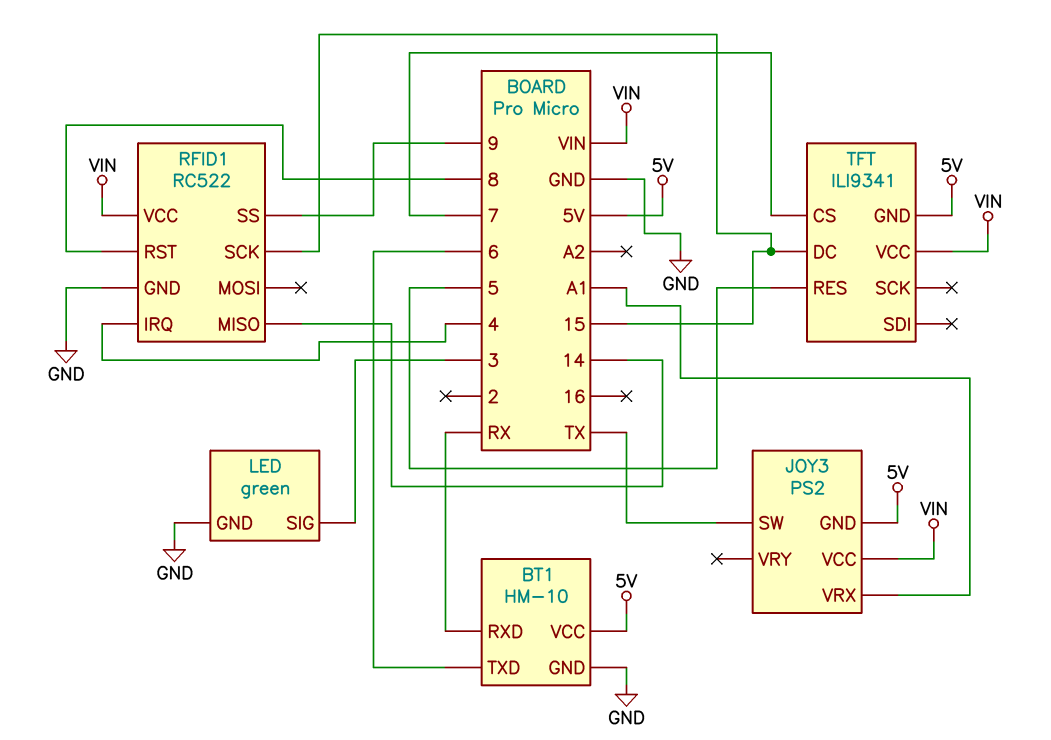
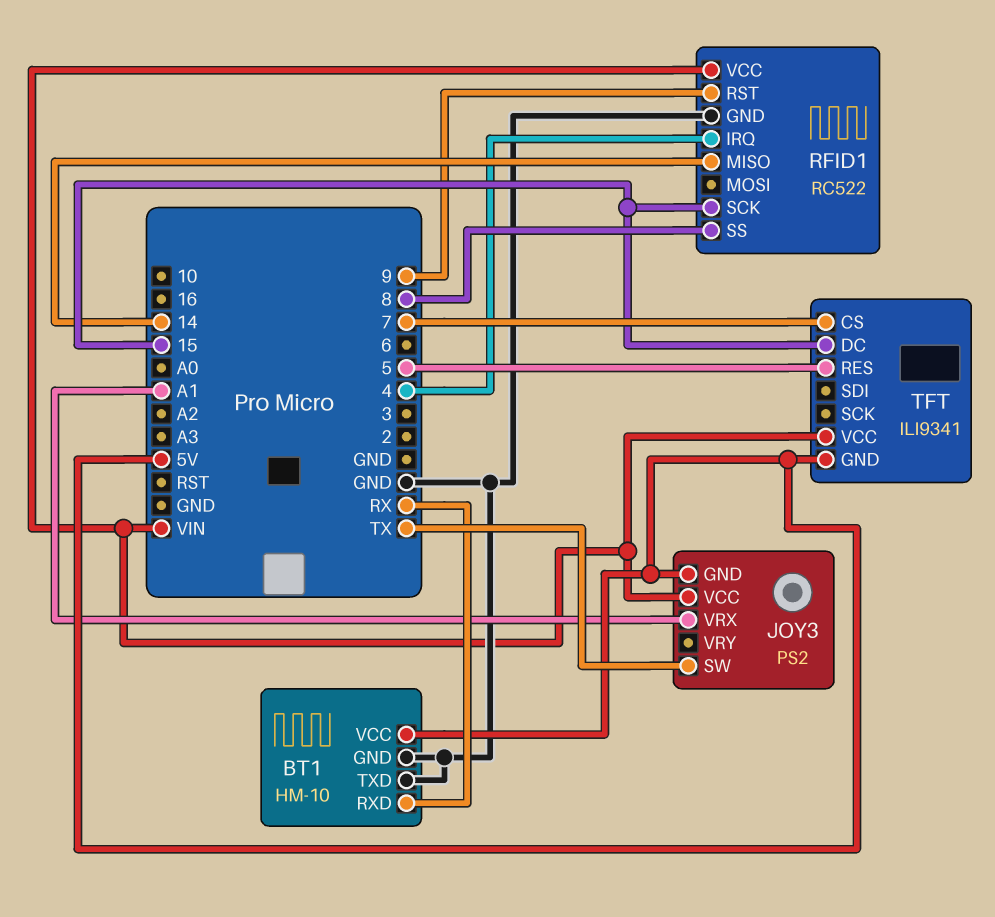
BT1 pin TXD: 6 -> GND
LED: green -> none
LED pin GND: GND -> none
LED pin SIG: 3 -> none
RFID1 pin RST: 8 -> 9
RFID1 pin SS: 9 -> 8

